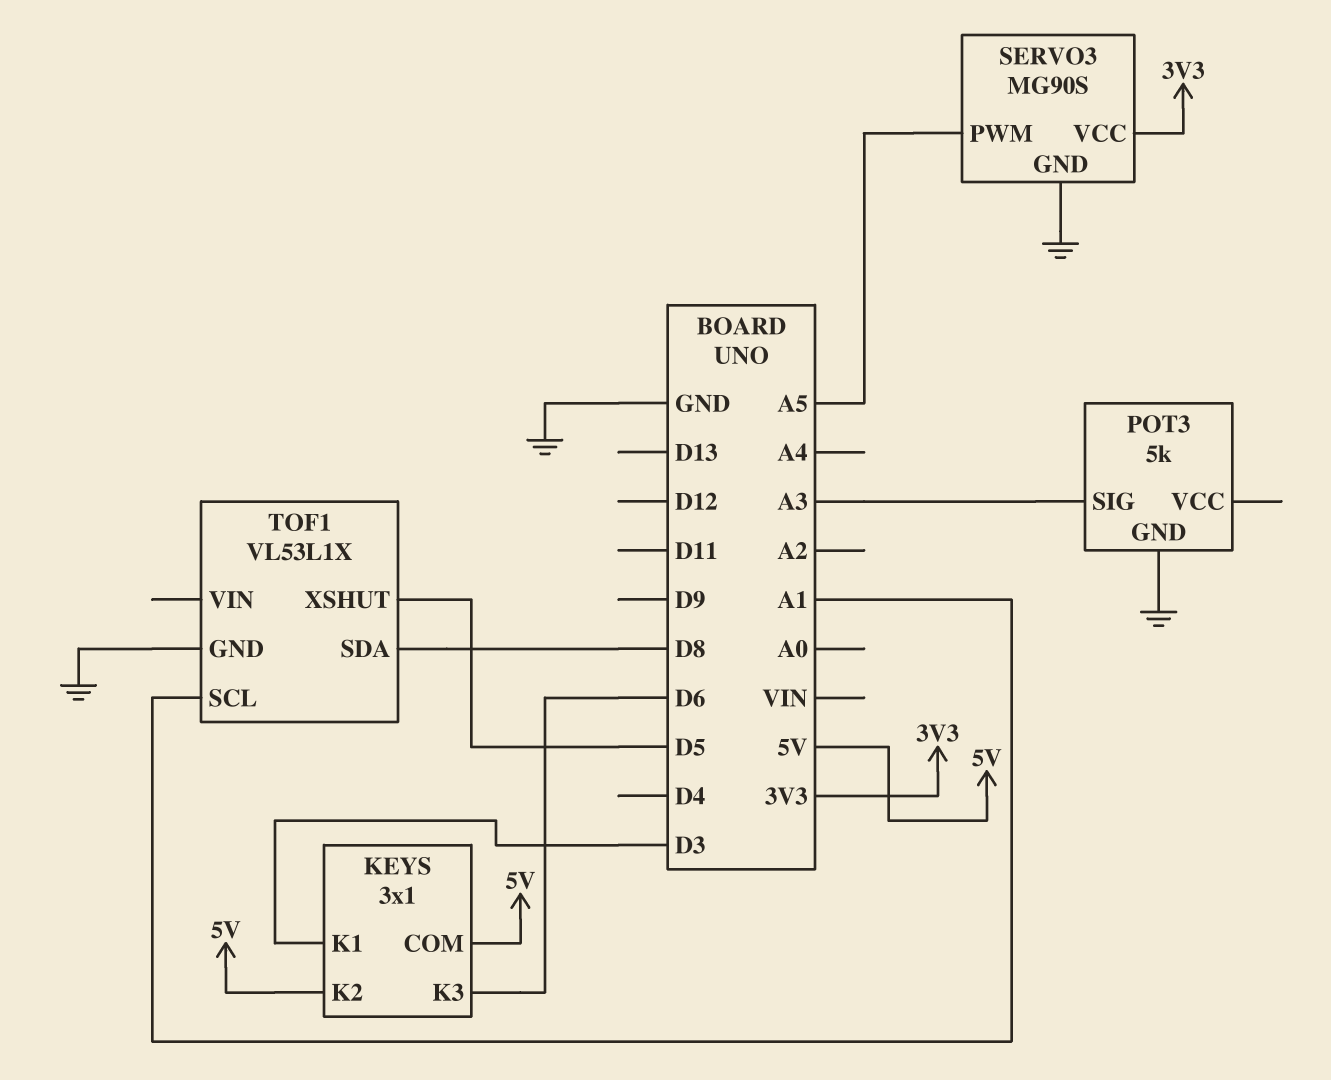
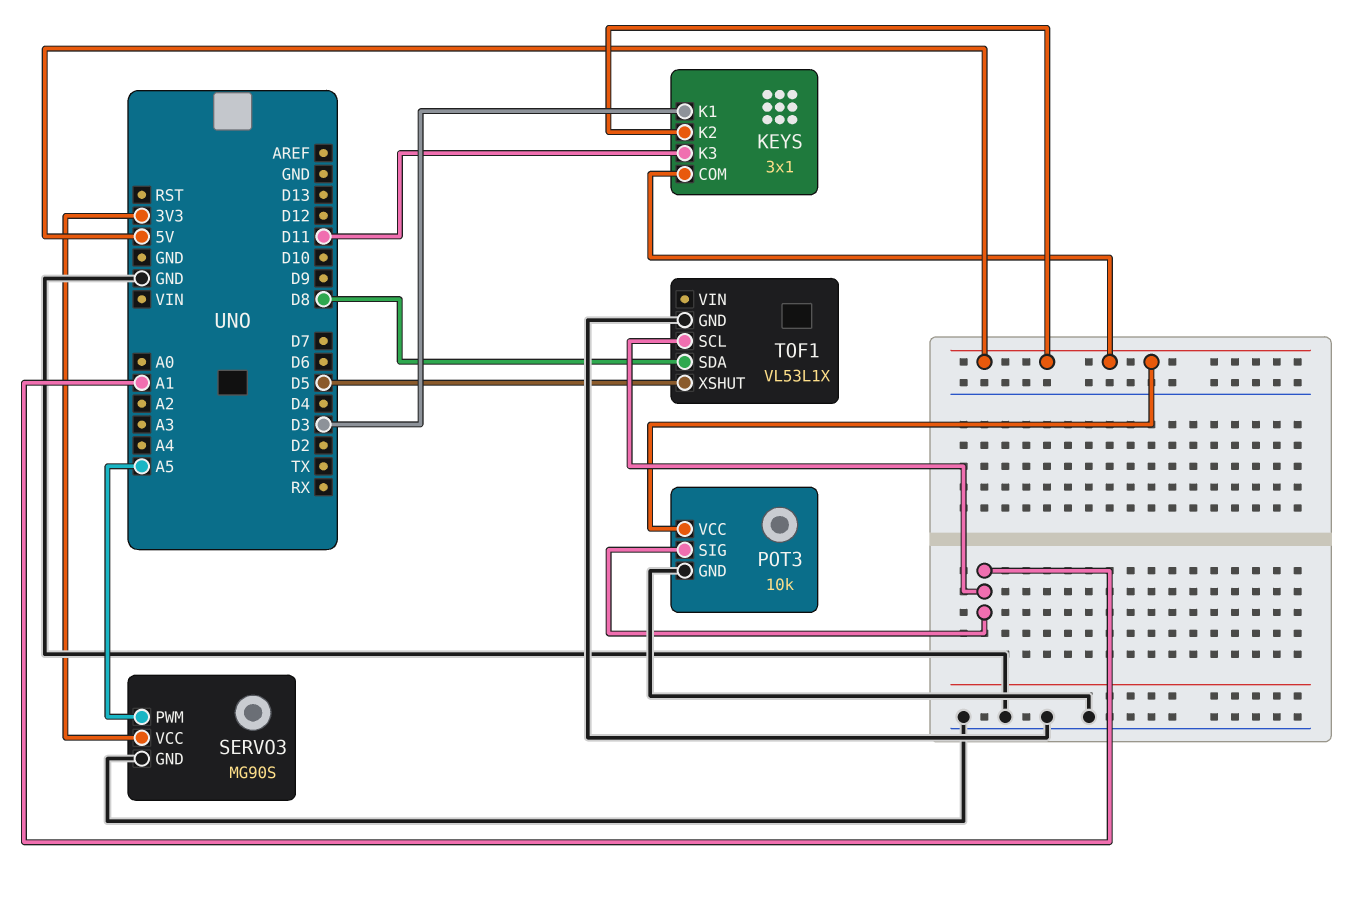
KEYS pin K3: D6 -> D11
POT3: 5k -> 10k
POT3 pin SIG: A3 -> A1
POT3 pin VCC: none -> 5V

